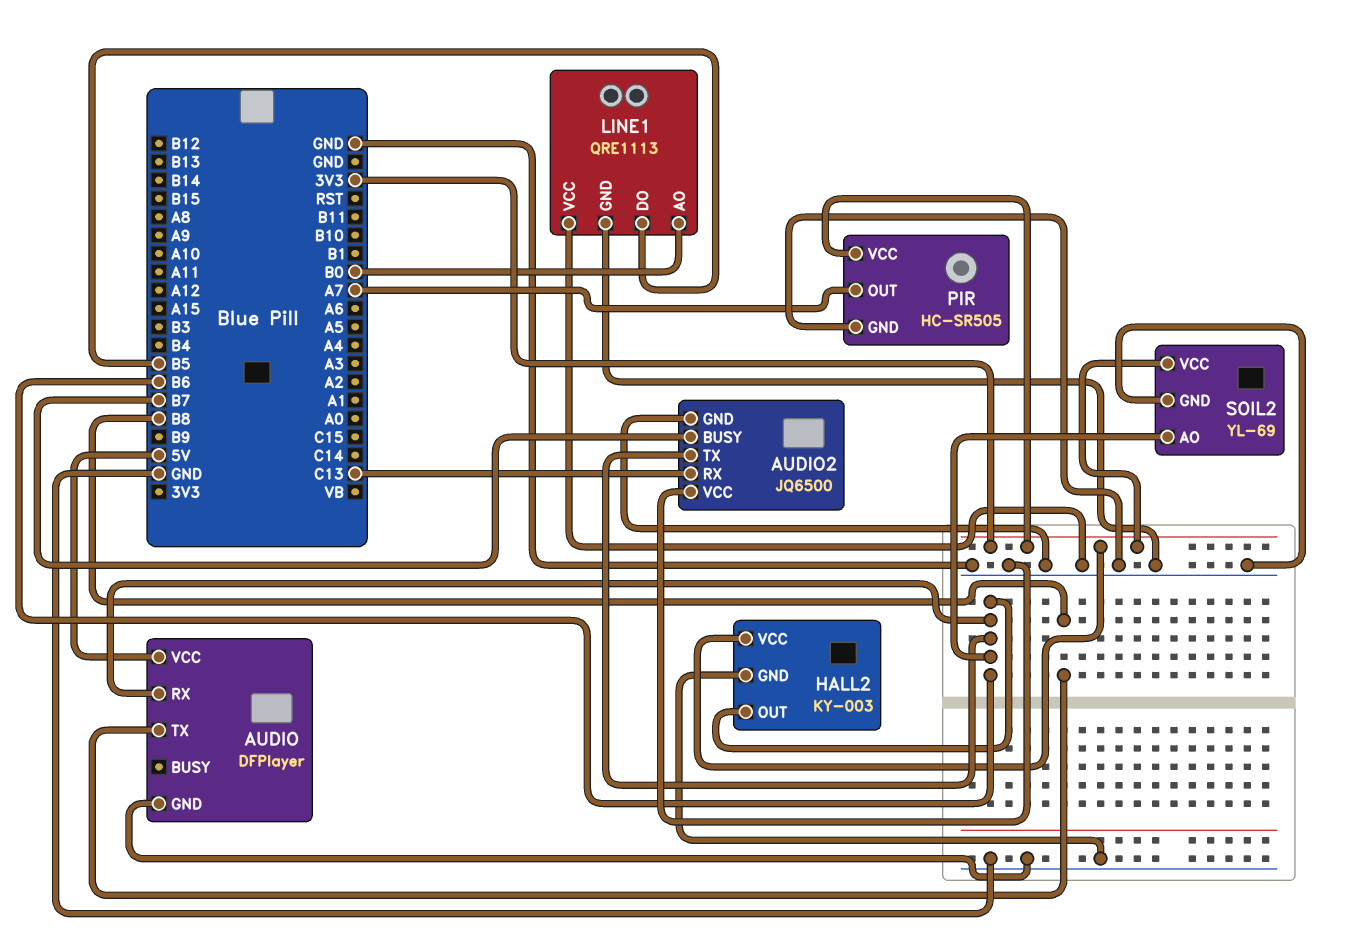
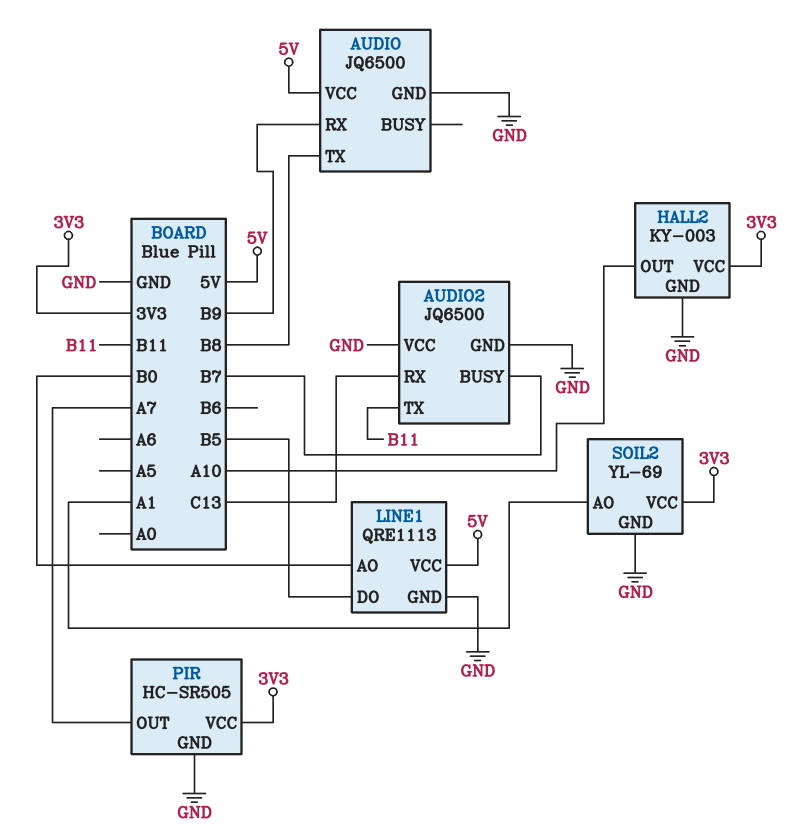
AUDIO: DFPlayer -> JQ6500
AUDIO pin RX: B6 -> B9
AUDIO2 pin TX: B6 -> B11
HALL2 pin OUT: B6 -> A10
LINE1 pin VCC: GND -> 5V
SOIL2 pin AO: B6 -> A1

